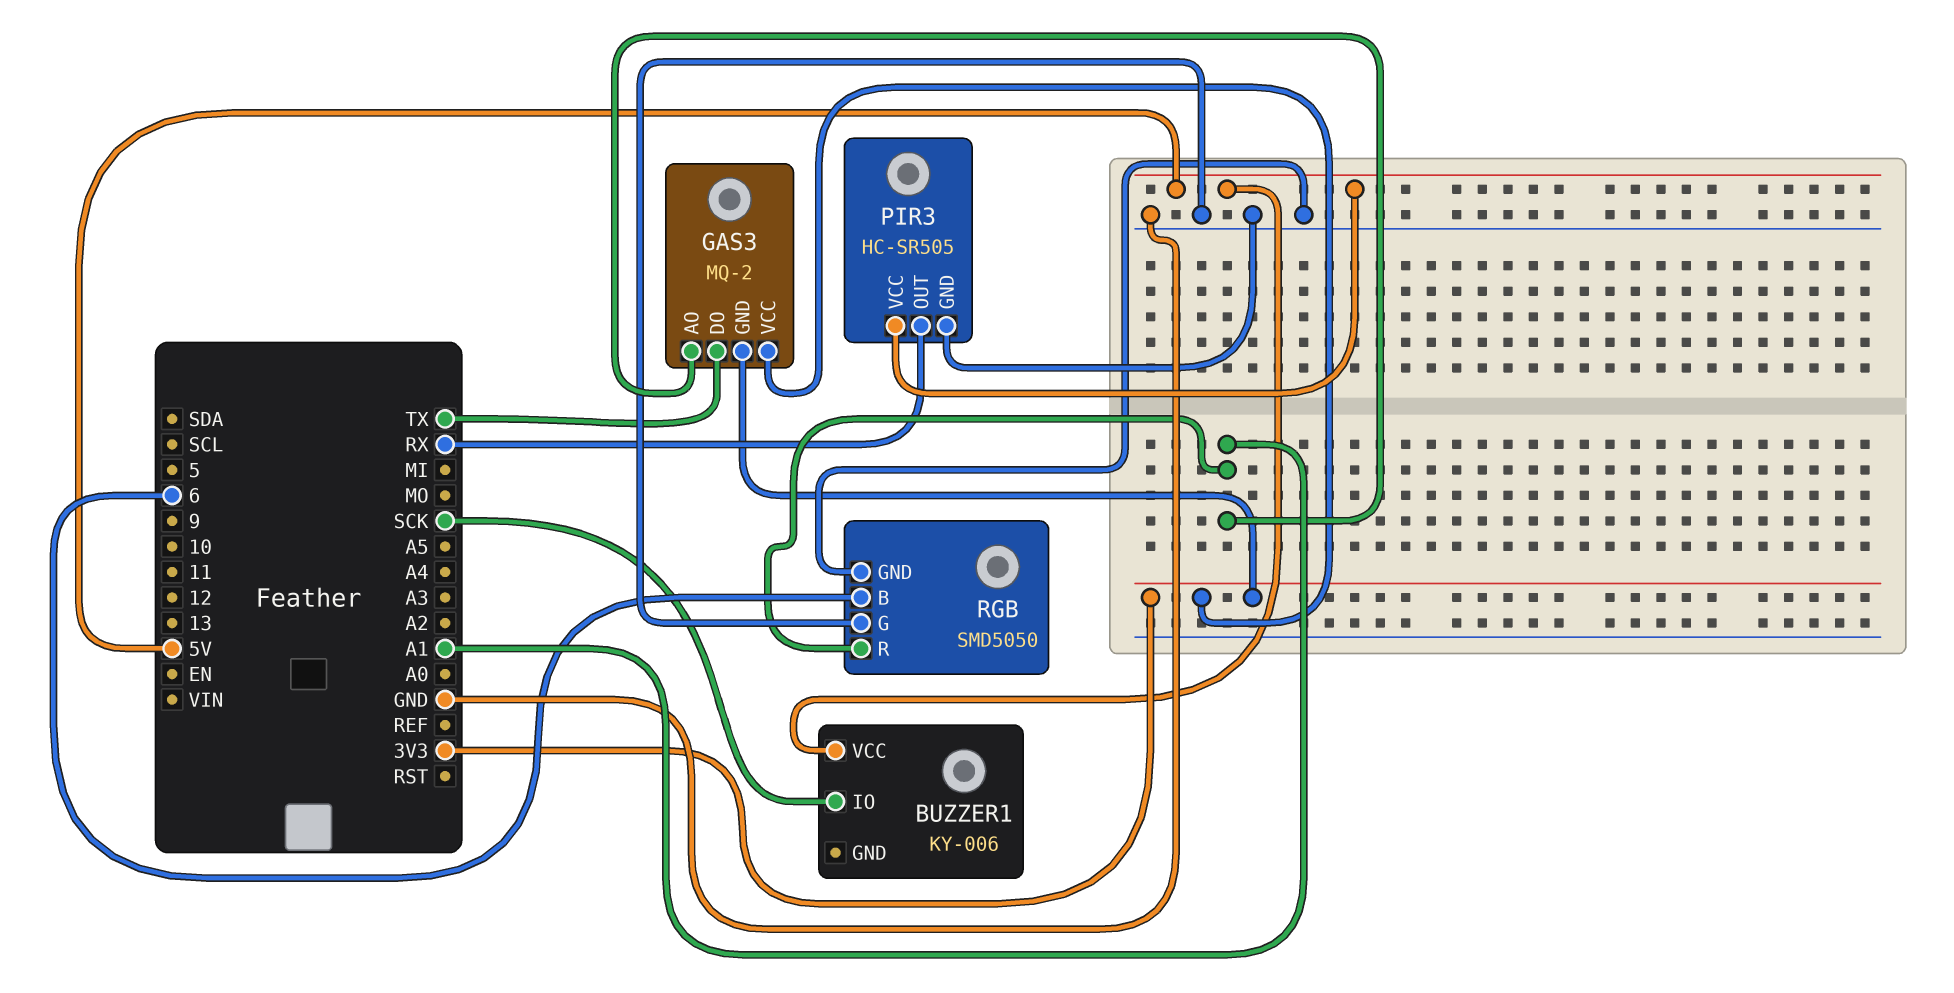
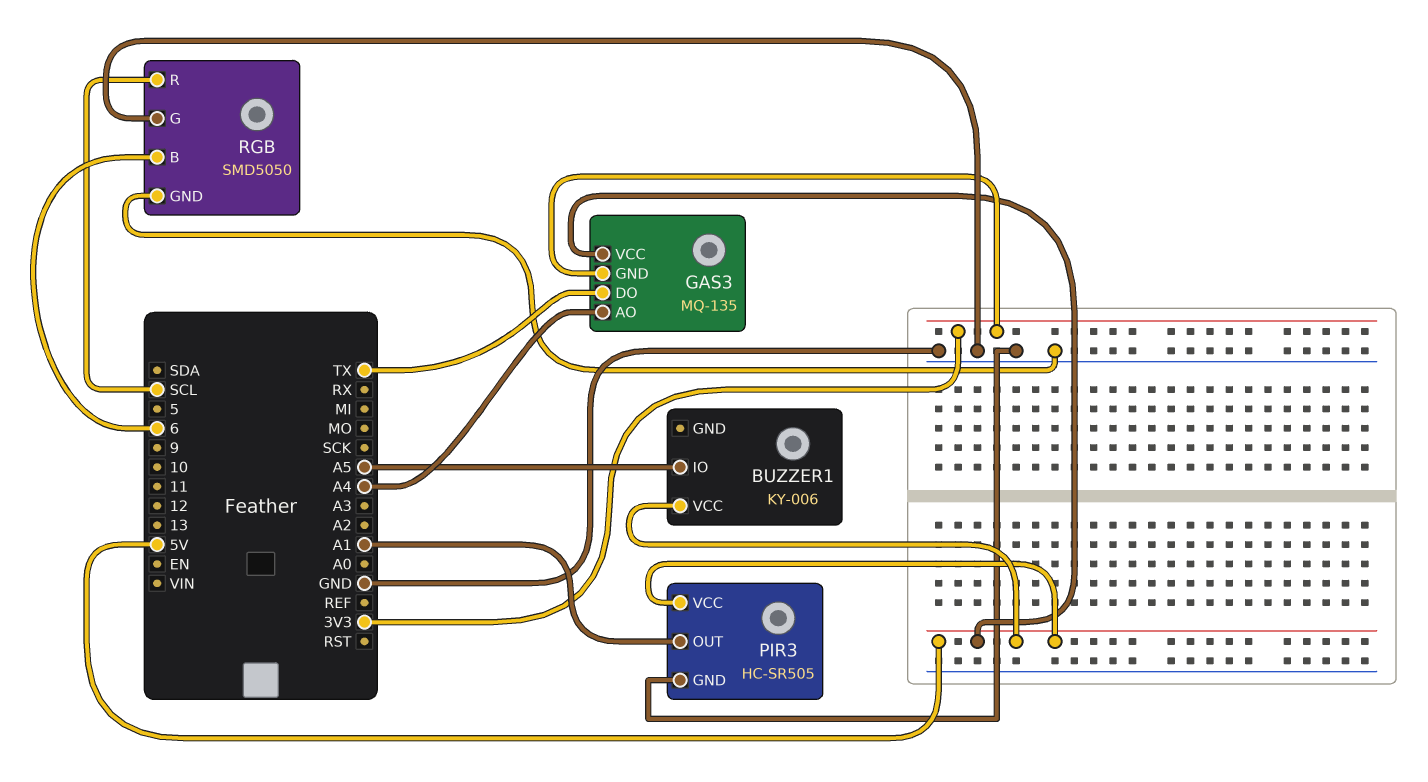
BUZZER1 pin IO: SCK -> A5
GAS3: MQ-2 -> MQ-135
GAS3 pin AO: A1 -> A4
GAS3 pin VCC: 3V3 -> 5V
PIR3 pin OUT: RX -> A1
RGB pin R: A1 -> SCL

